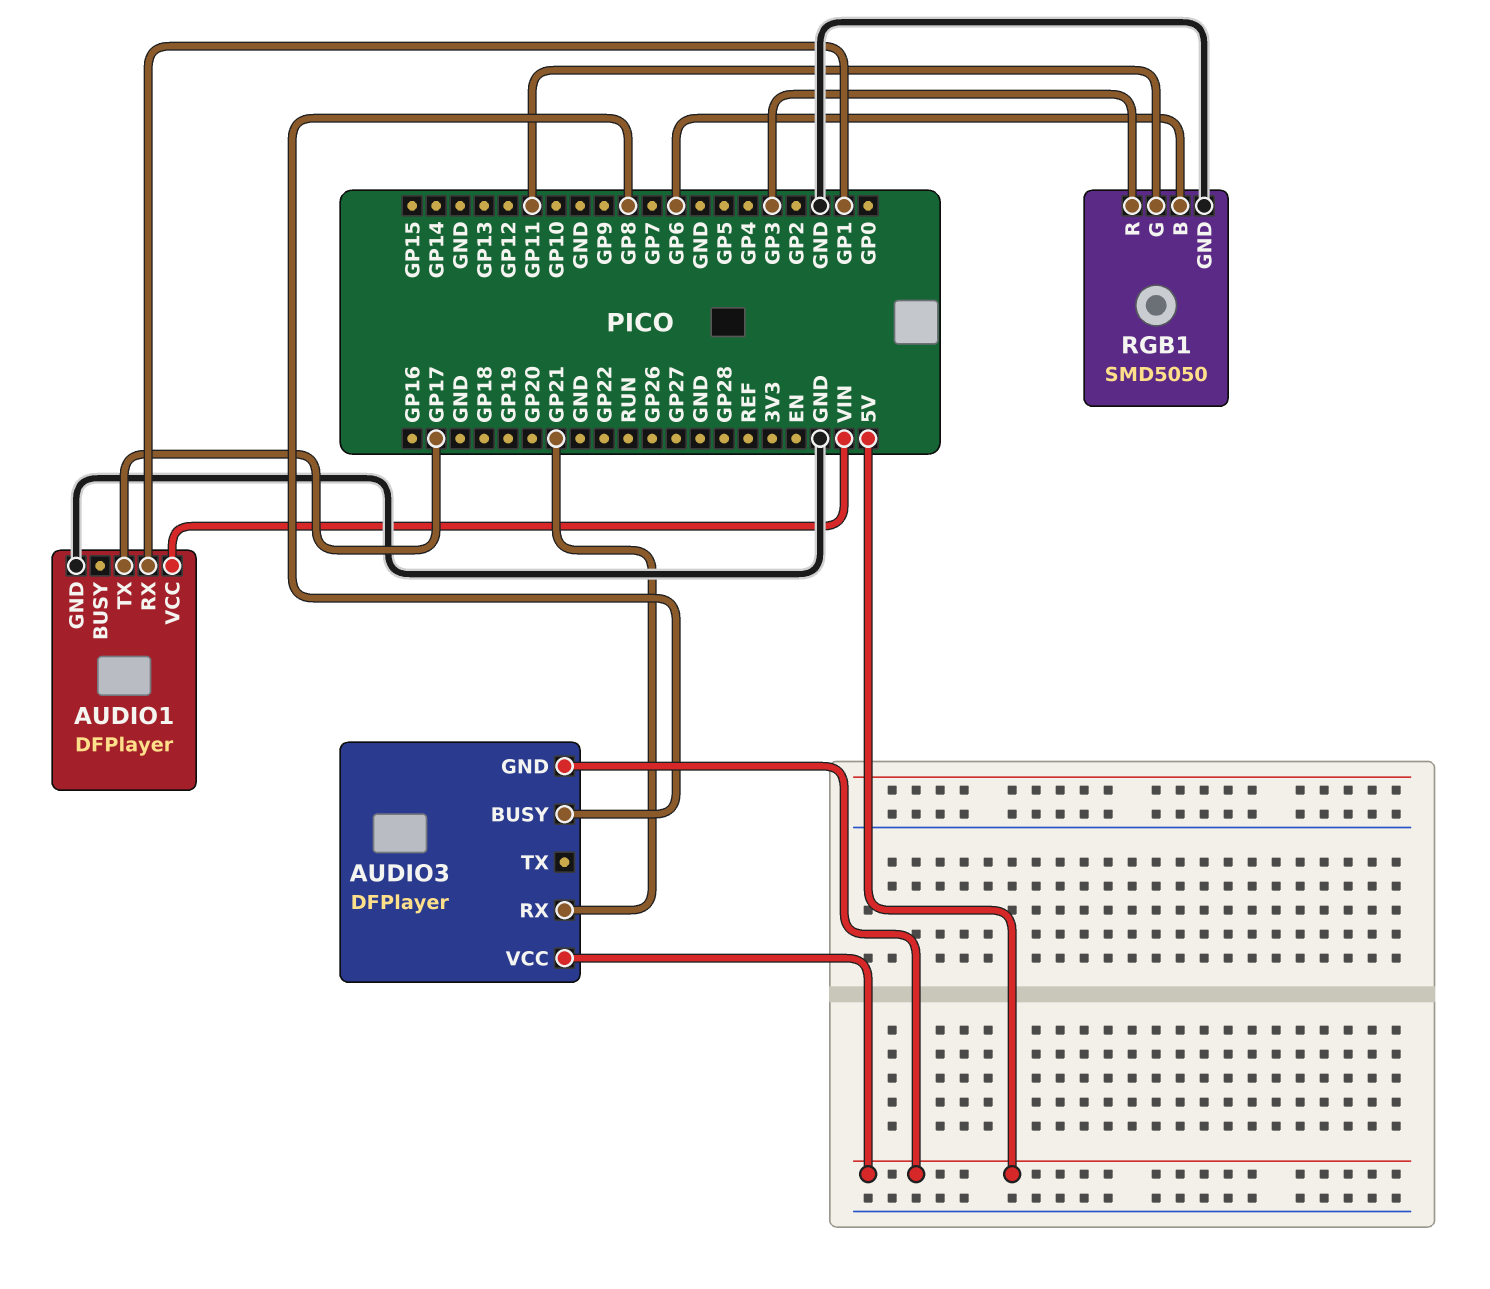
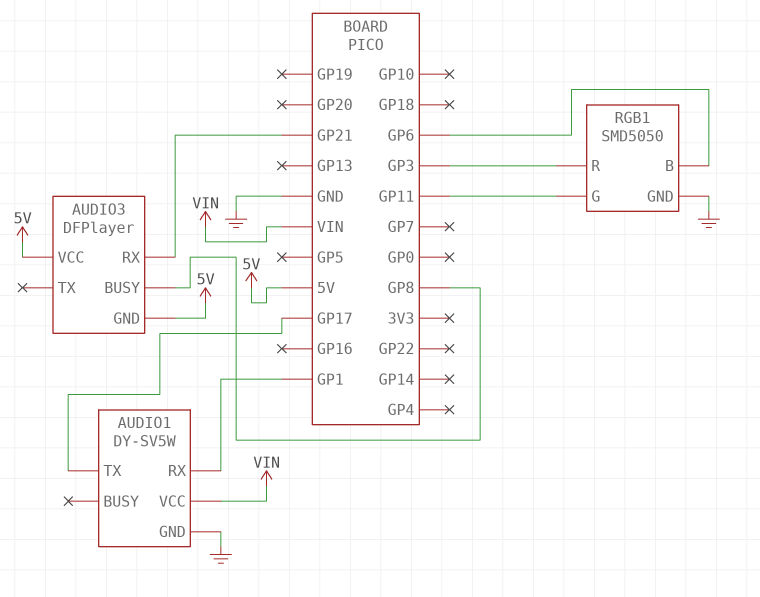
AUDIO1: DFPlayer -> DY-SV5W

